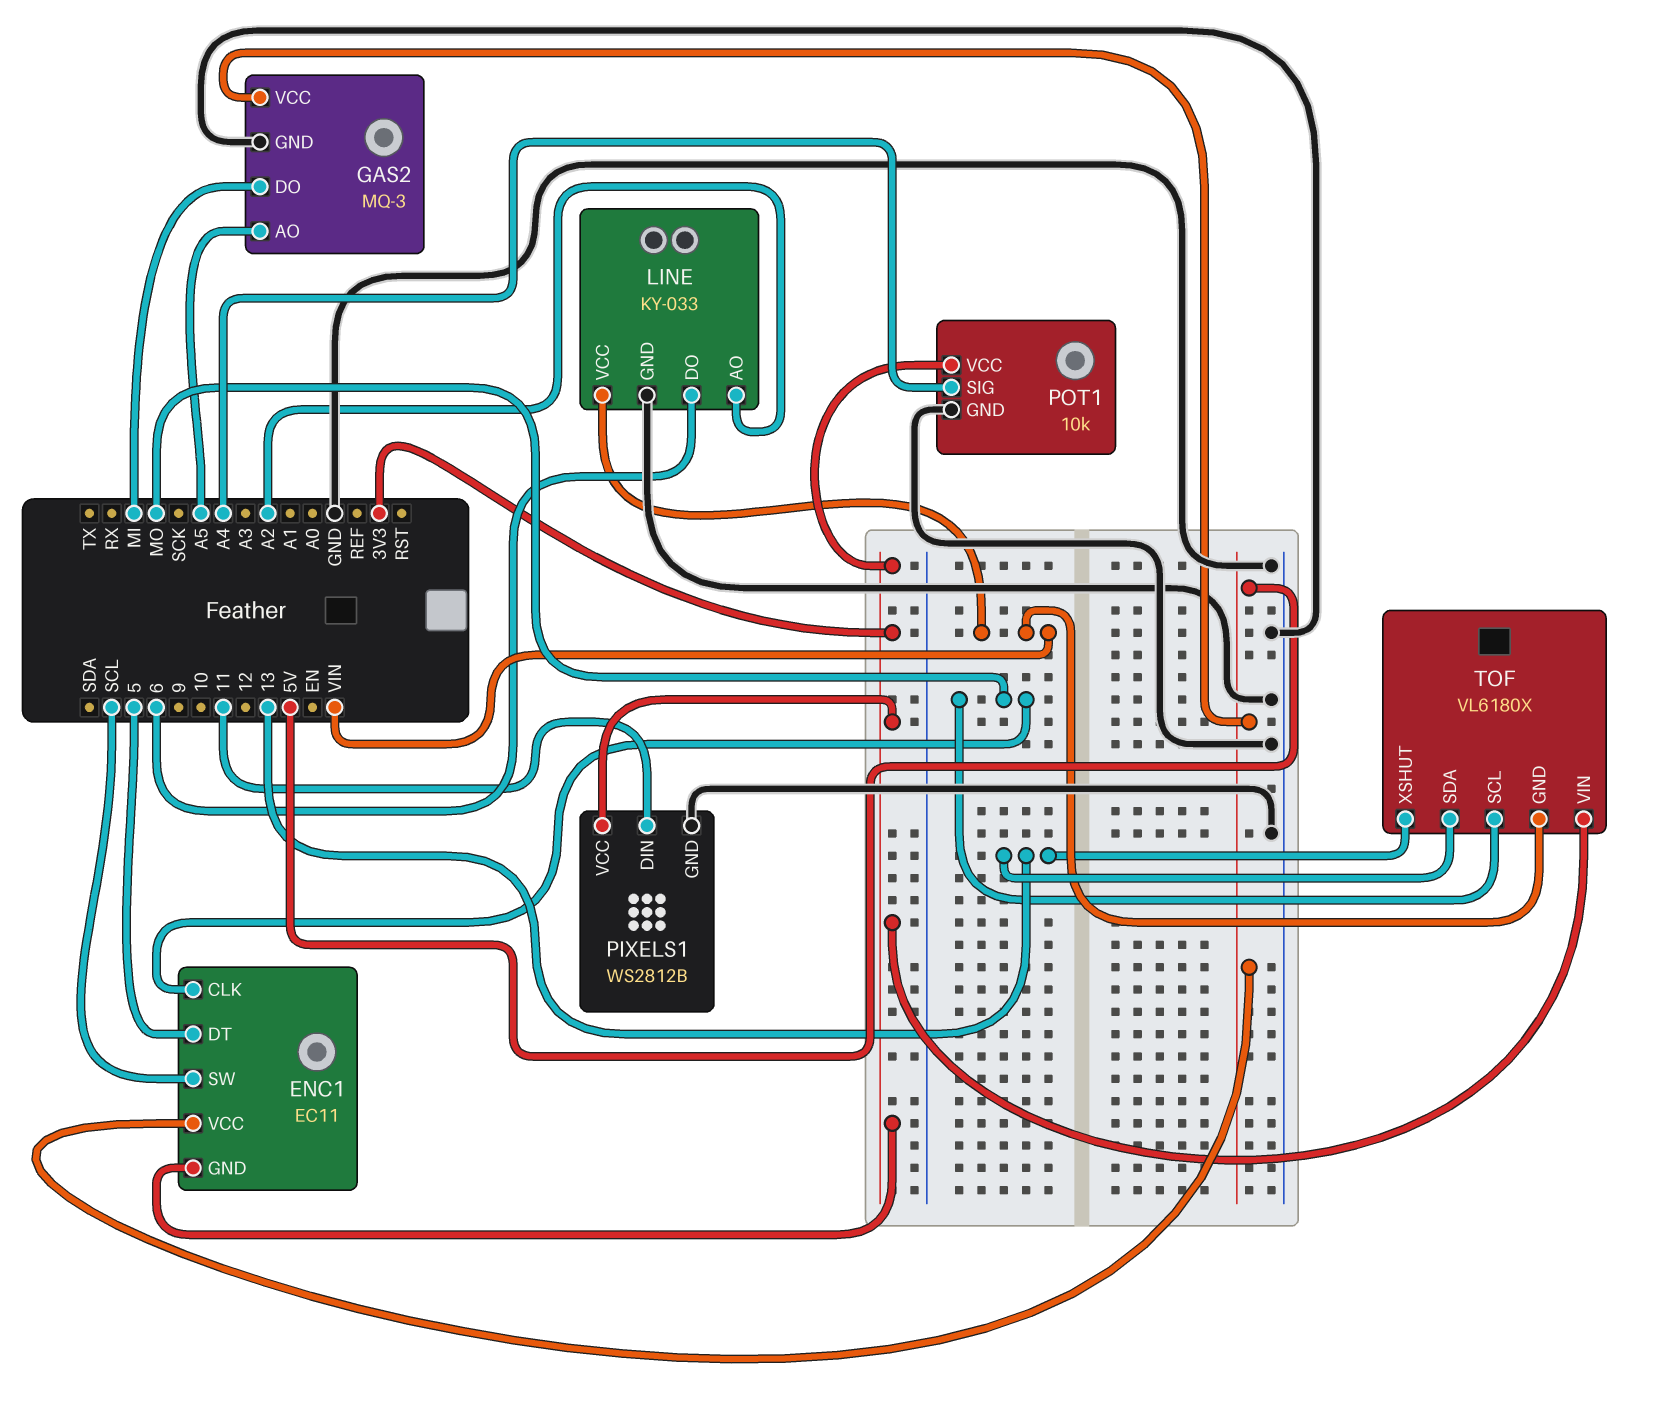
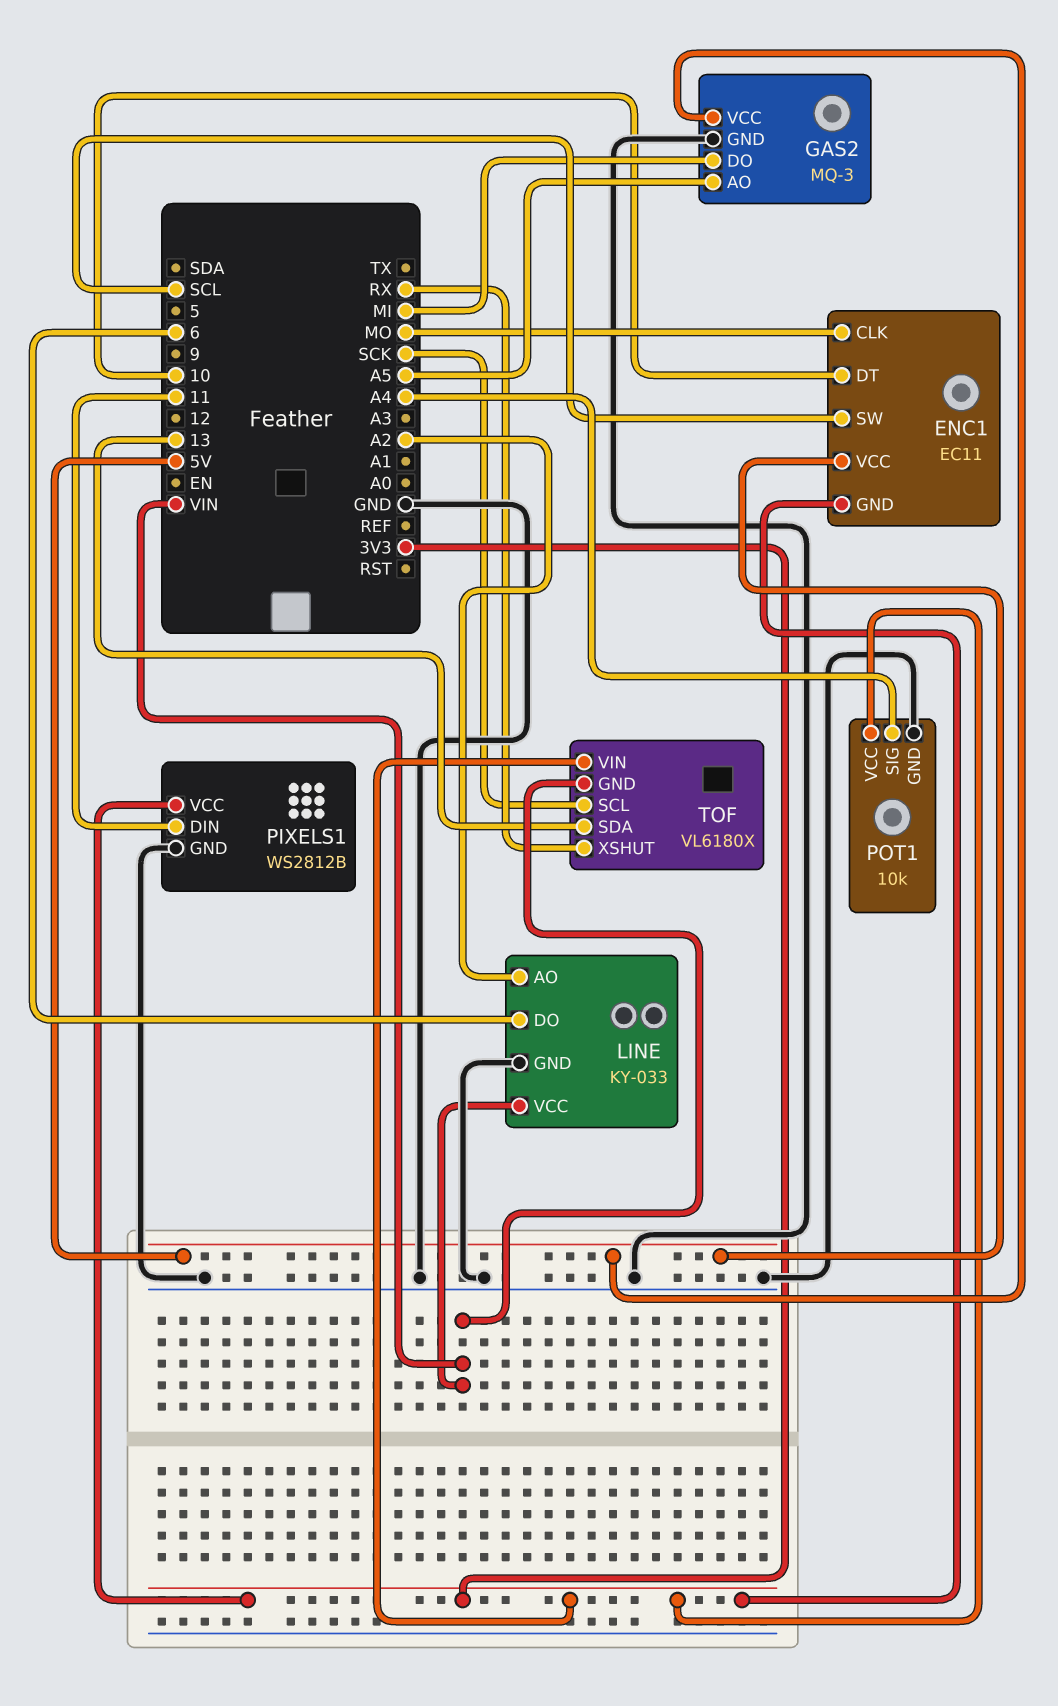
ENC1 pin DT: 5 -> 10
TOF pin SCL: MO -> SCK
TOF pin XSHUT: 13 -> RX

